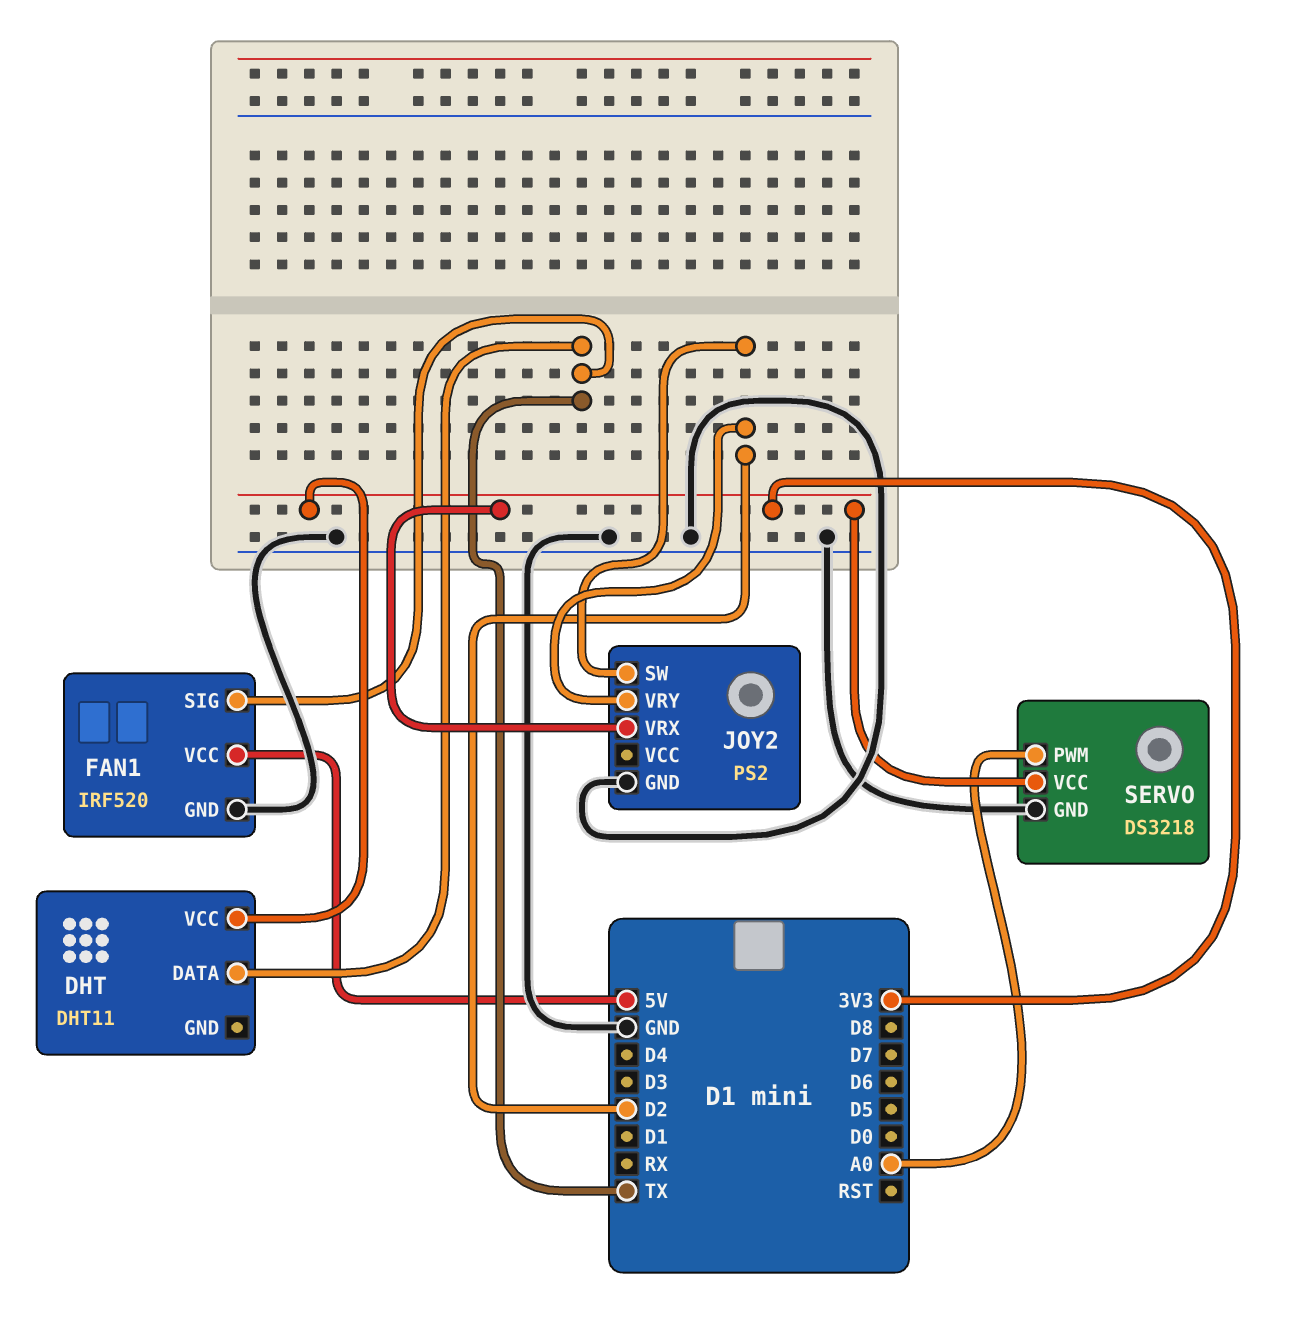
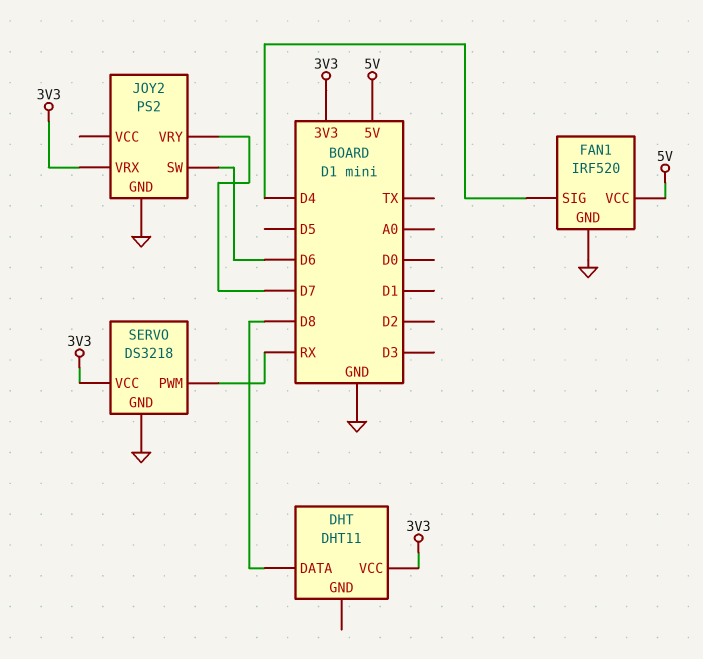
DHT pin DATA: TX -> D8
FAN1 pin SIG: TX -> D4
JOY2 pin SW: D2 -> D6
JOY2 pin VRY: D2 -> D7
SERVO pin PWM: A0 -> RX

